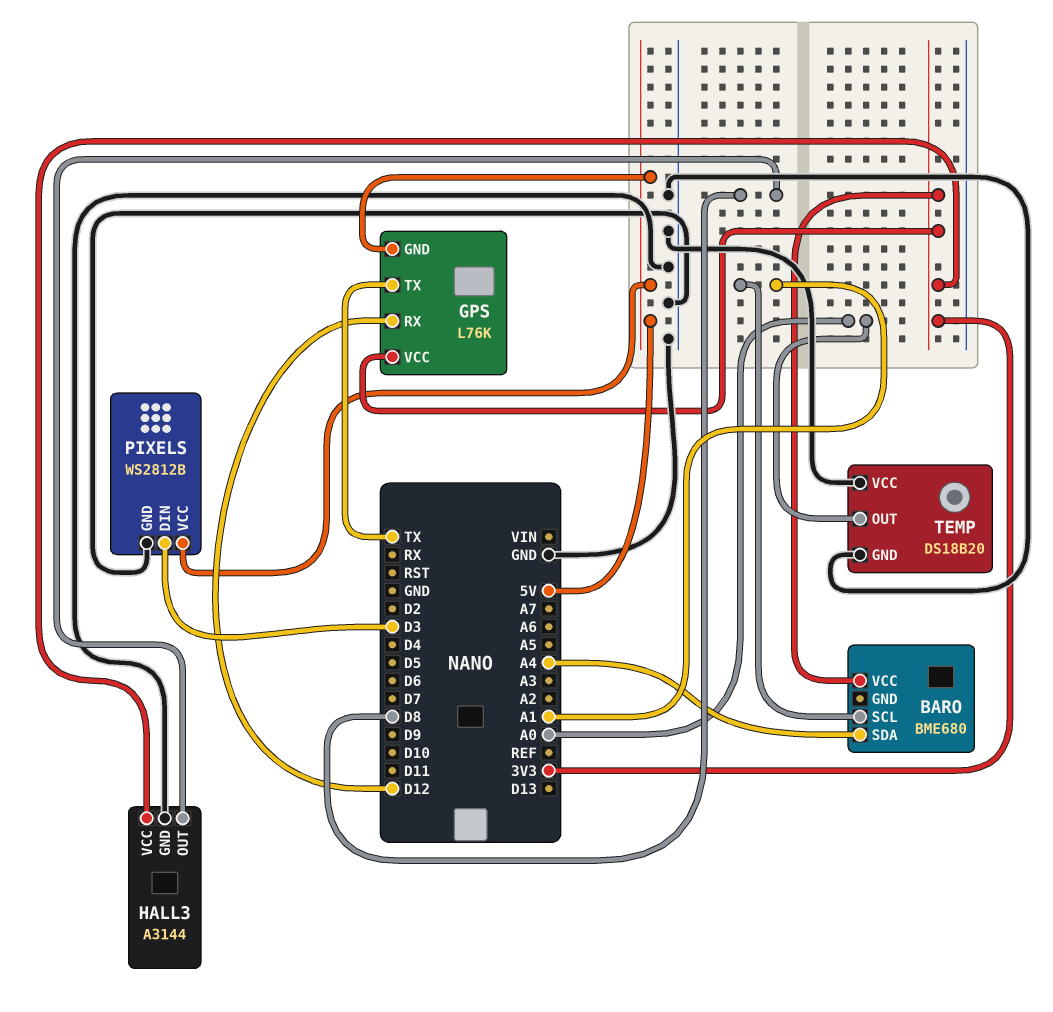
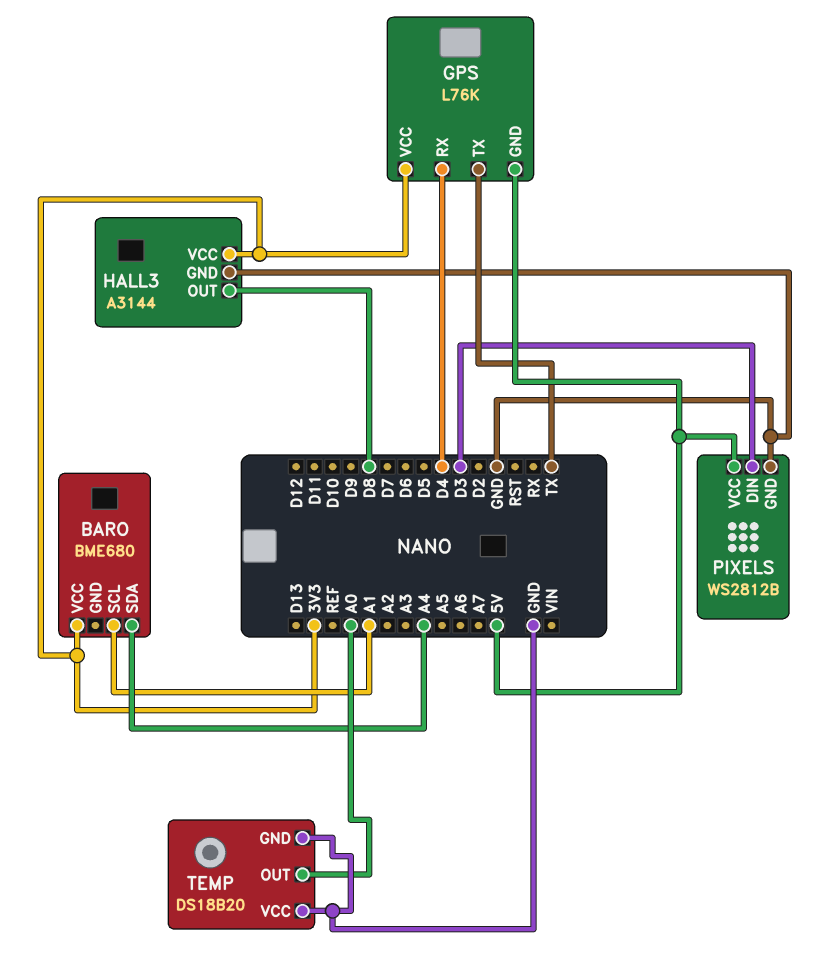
GPS pin RX: D12 -> D4

